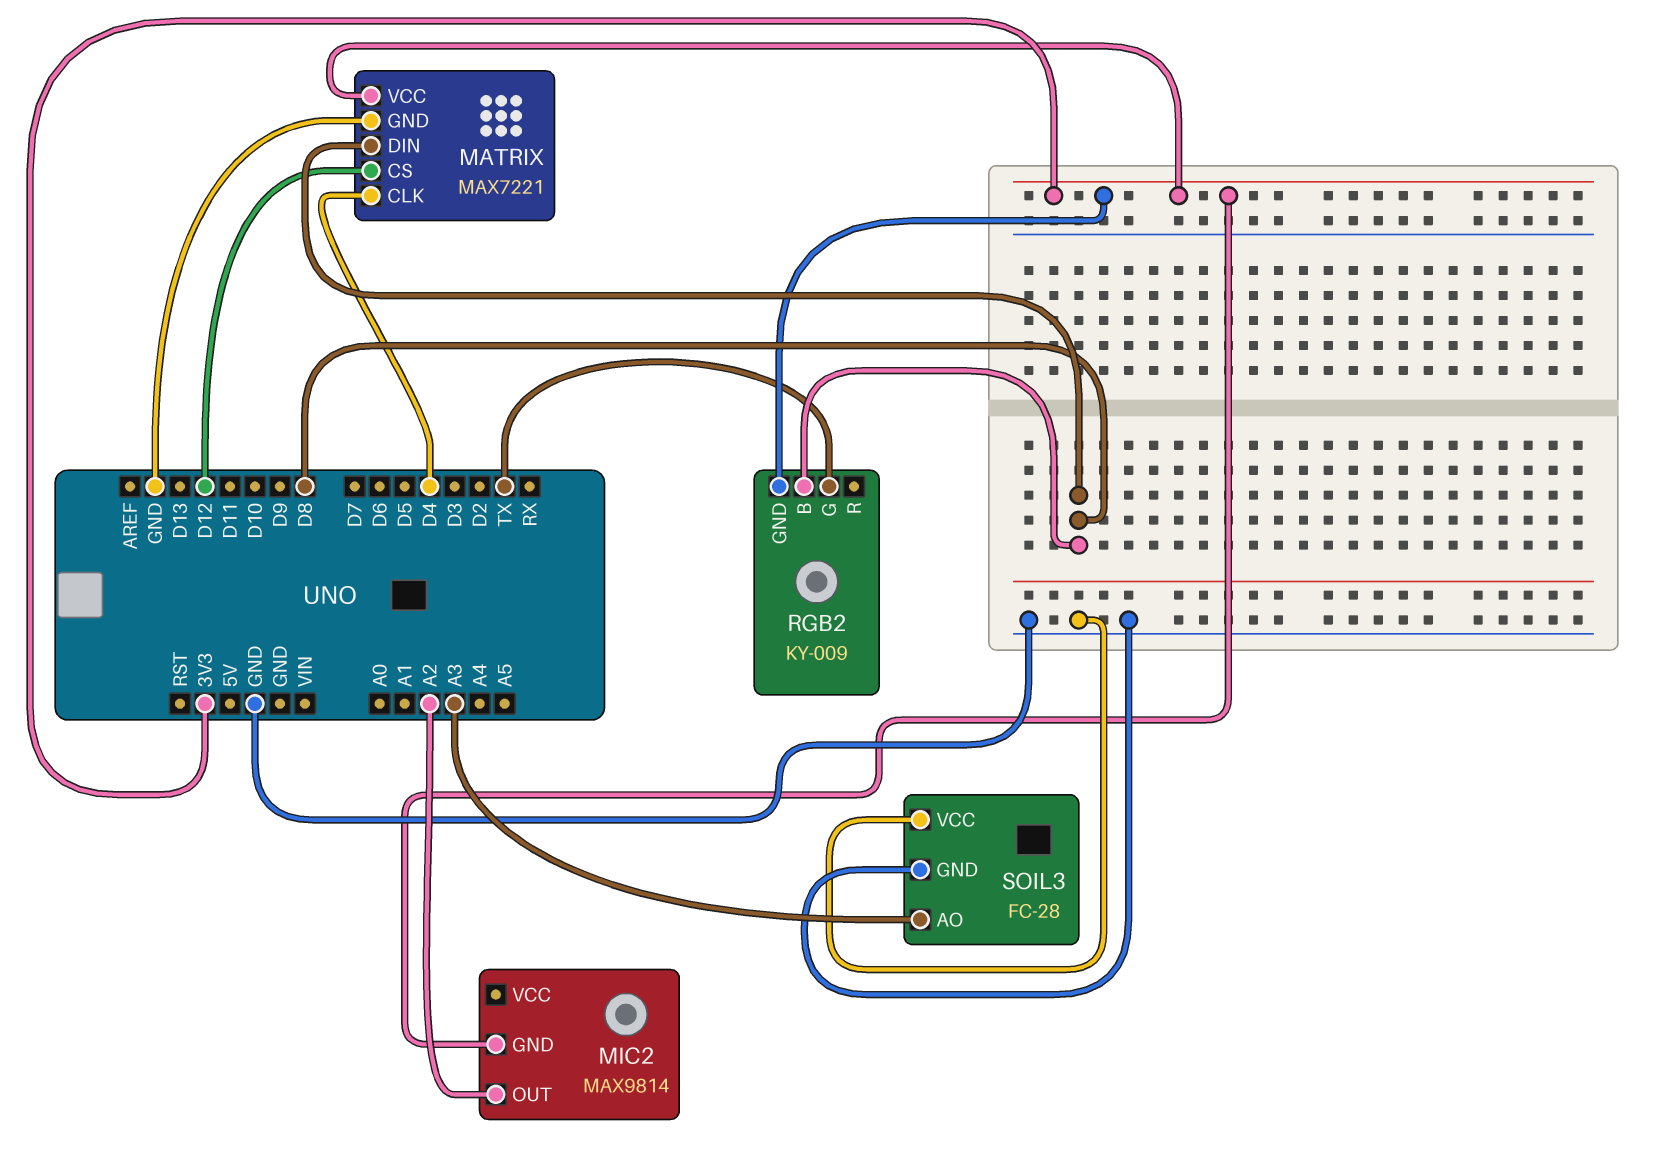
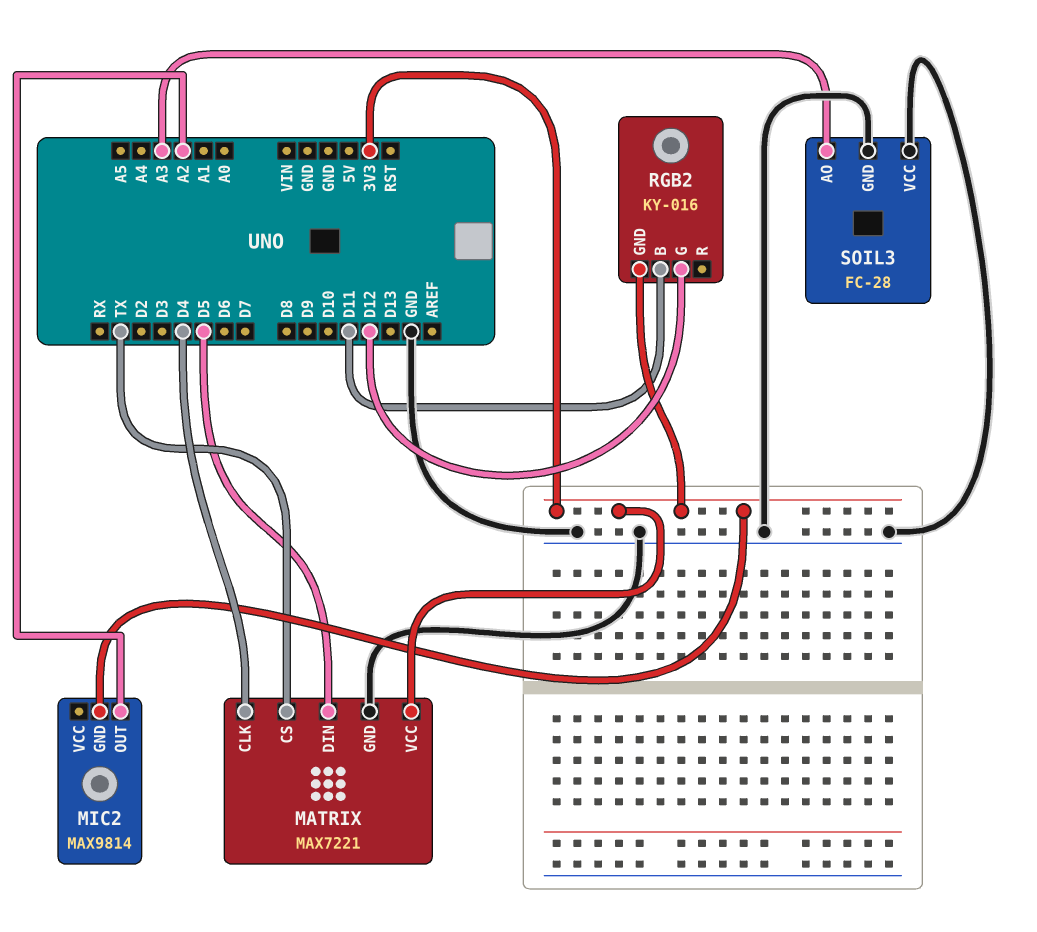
MATRIX pin CS: D12 -> TX
MATRIX pin DIN: D8 -> D5
RGB2: KY-009 -> KY-016
RGB2 pin B: D8 -> D11
RGB2 pin G: TX -> D12

